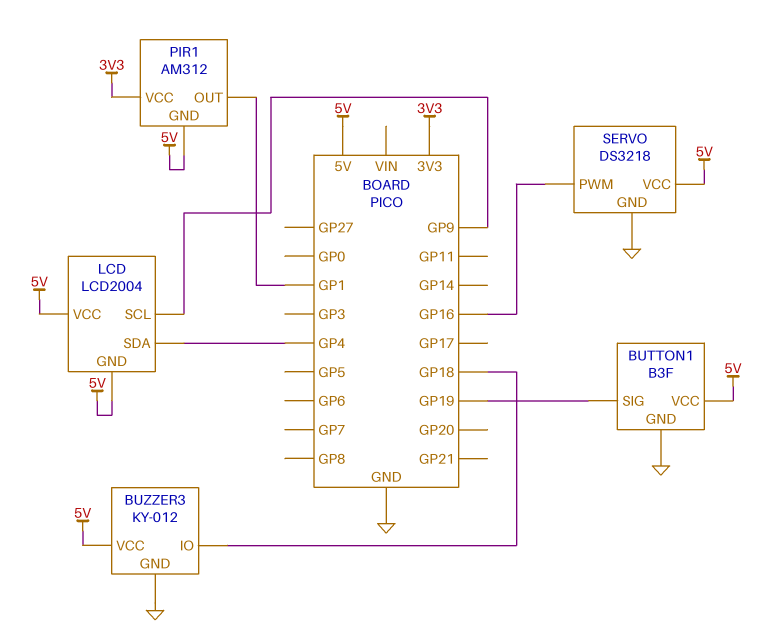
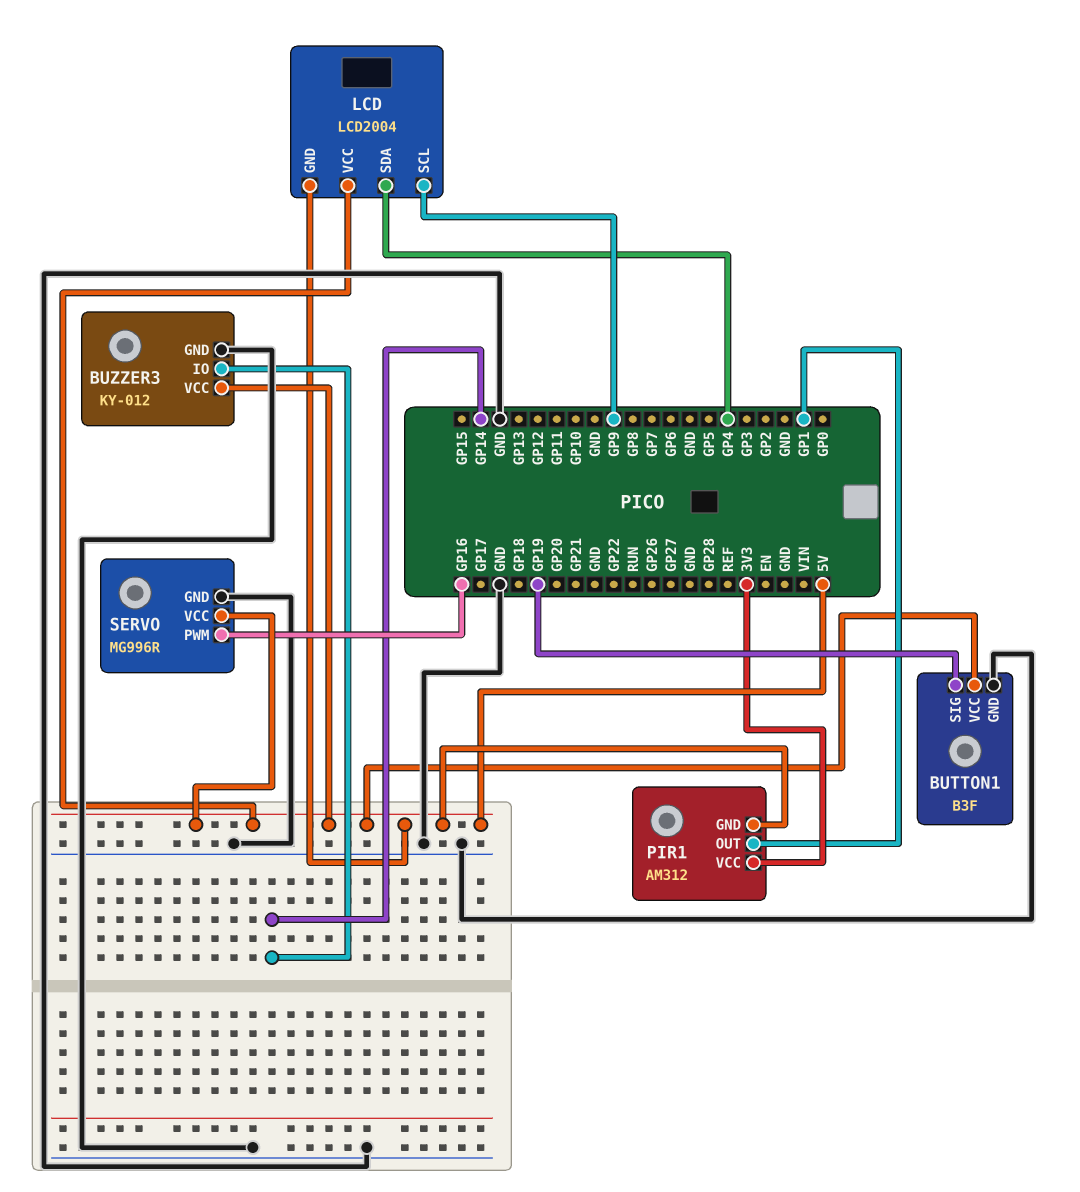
BUZZER3 pin IO: GP18 -> GP14
SERVO: DS3218 -> MG996R

